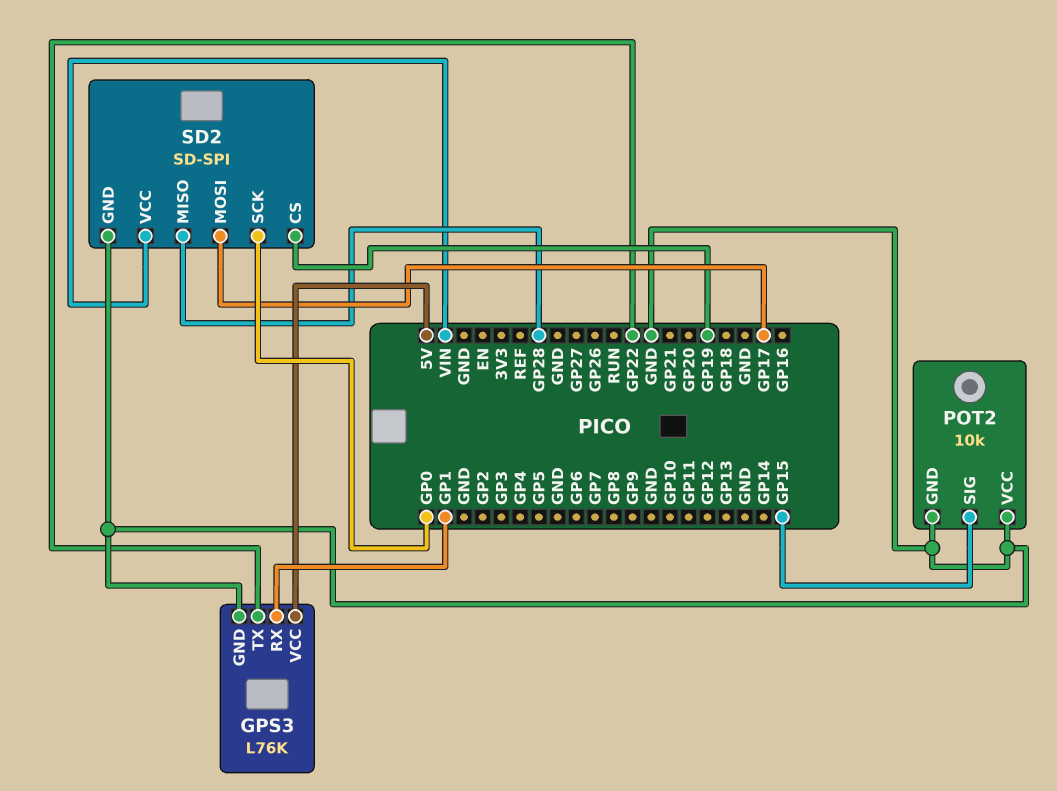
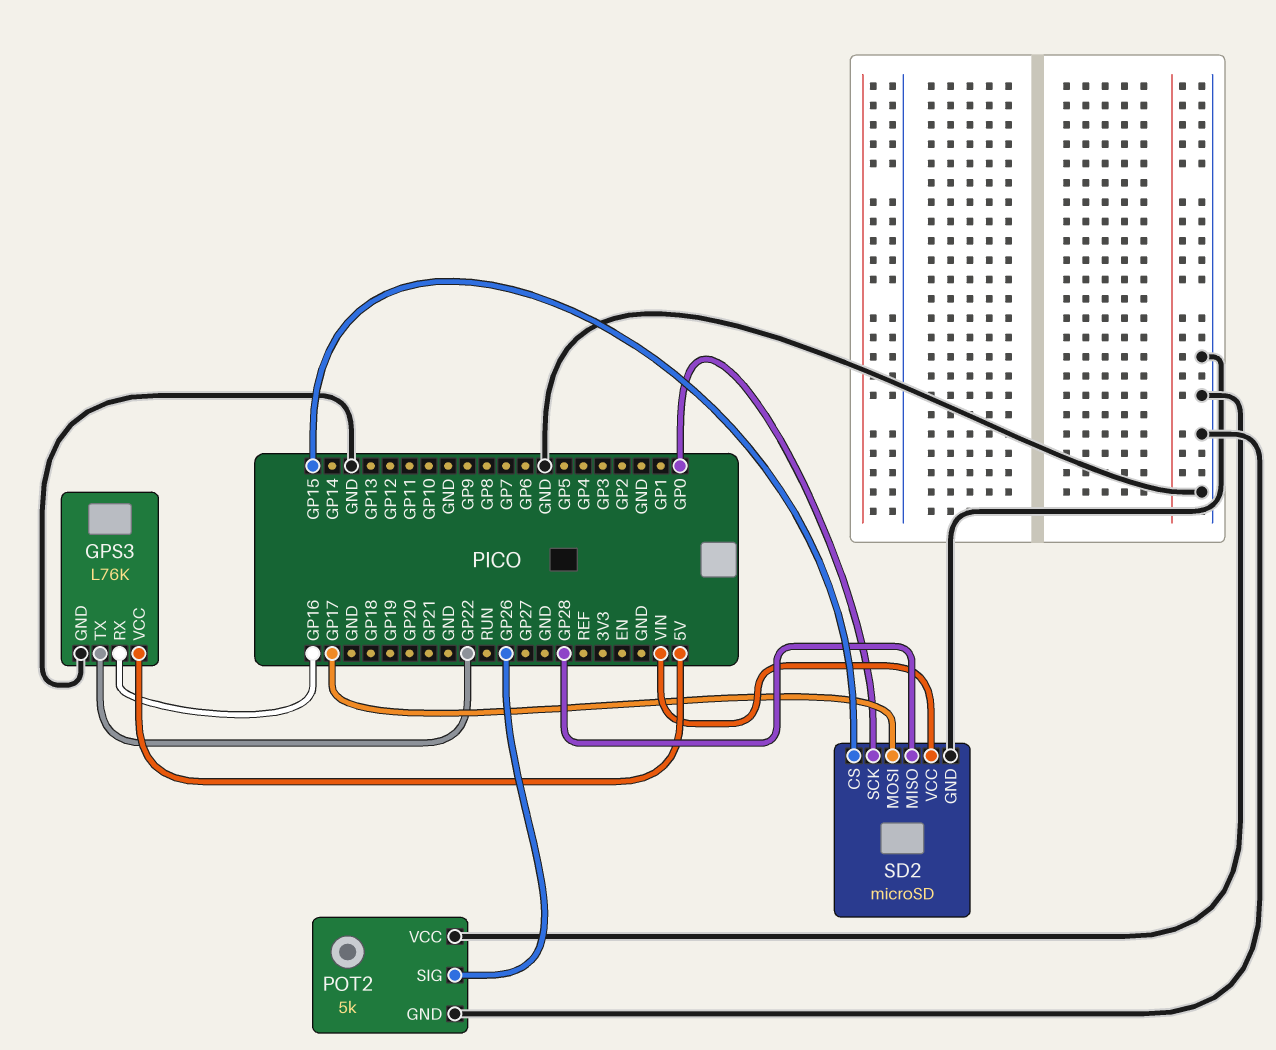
GPS3 pin RX: GP1 -> GP16
POT2: 10k -> 5k
POT2 pin SIG: GP15 -> GP26
SD2: SD-SPI -> microSD
SD2 pin CS: GP19 -> GP15

